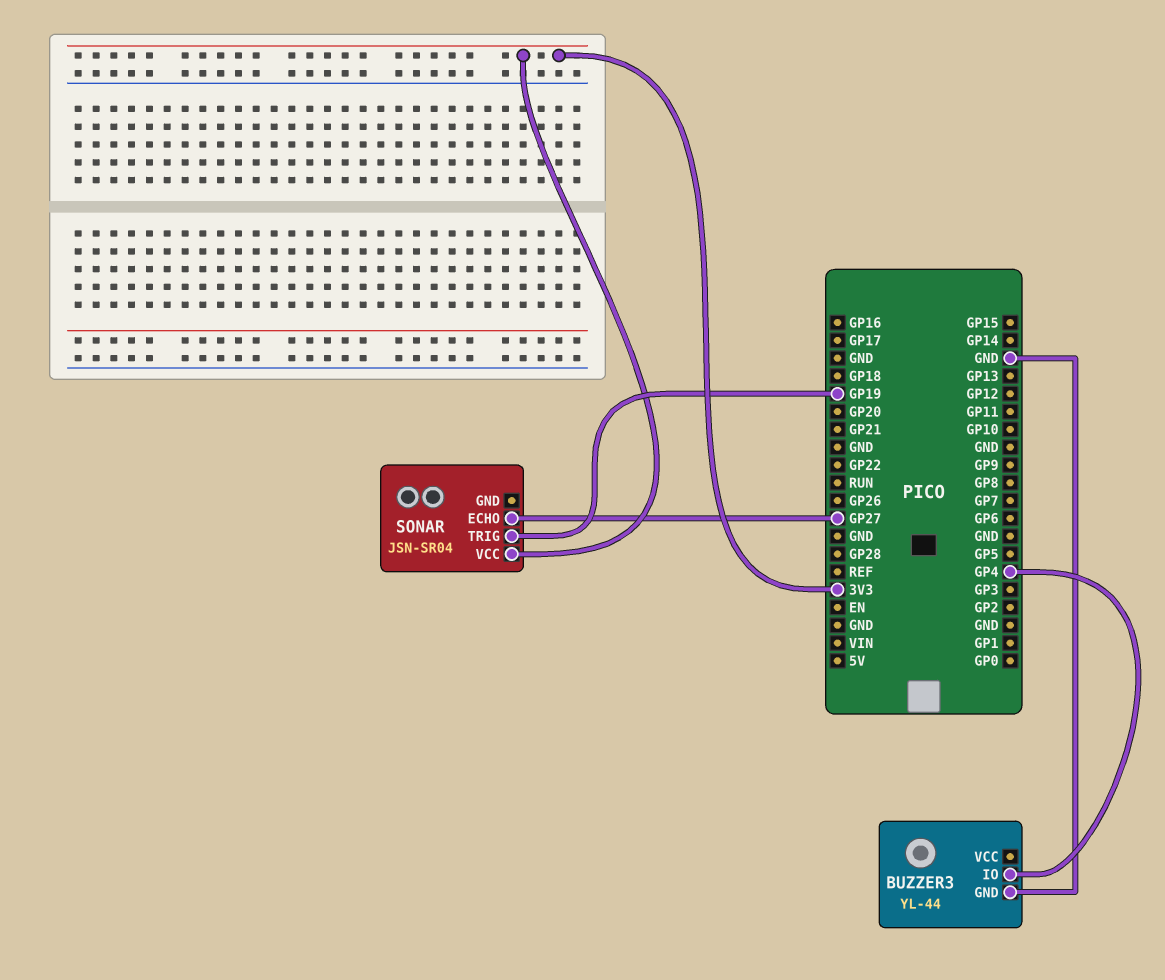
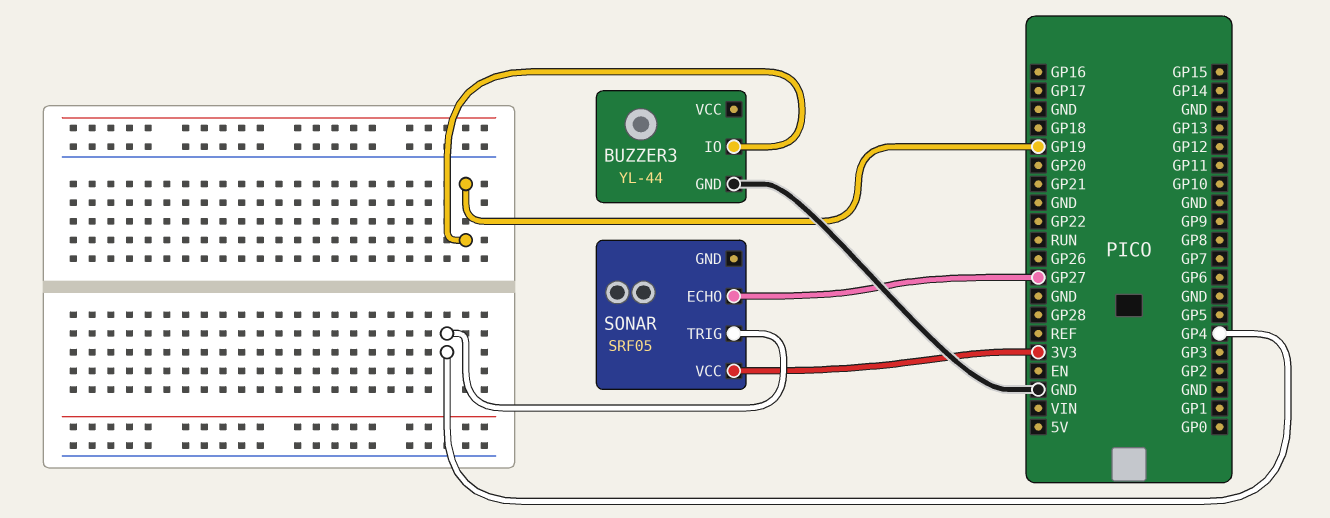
BUZZER3 pin IO: GP4 -> GP19
SONAR: JSN-SR04 -> SRF05
SONAR pin TRIG: GP19 -> GP4

